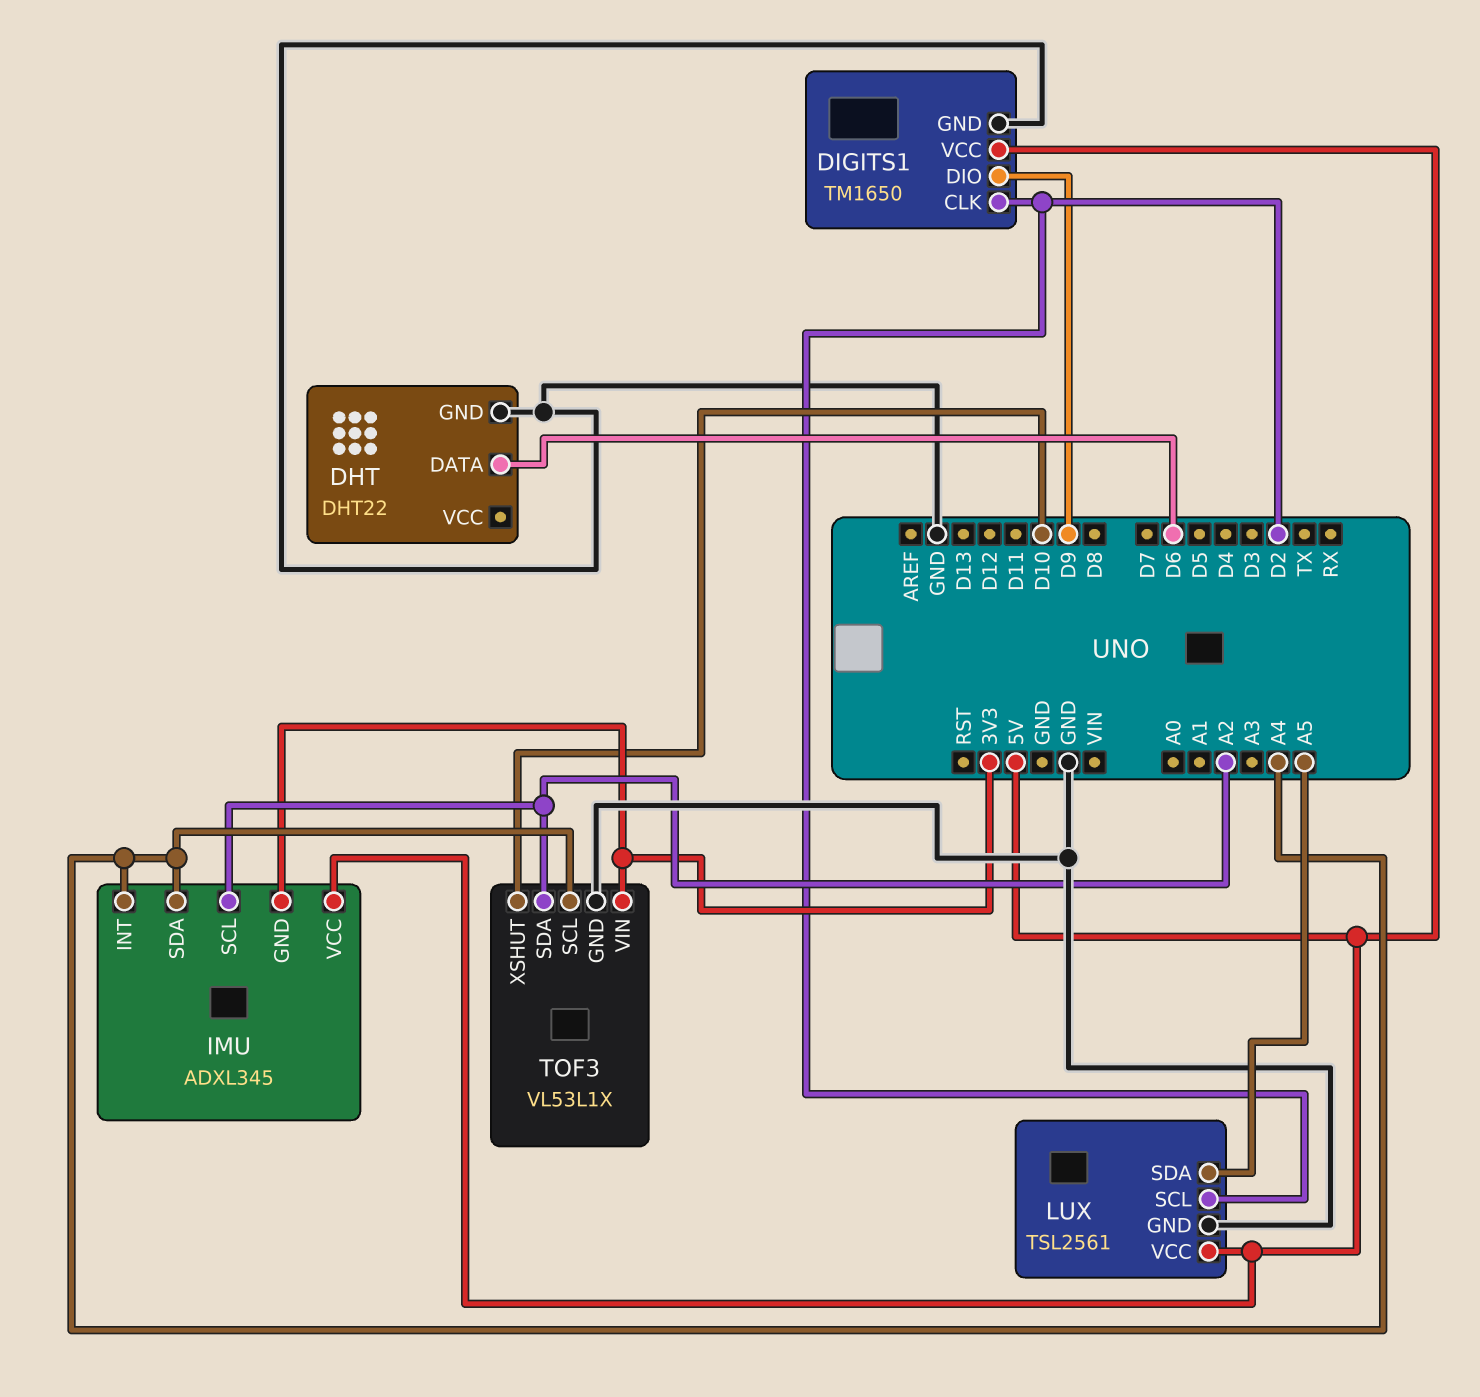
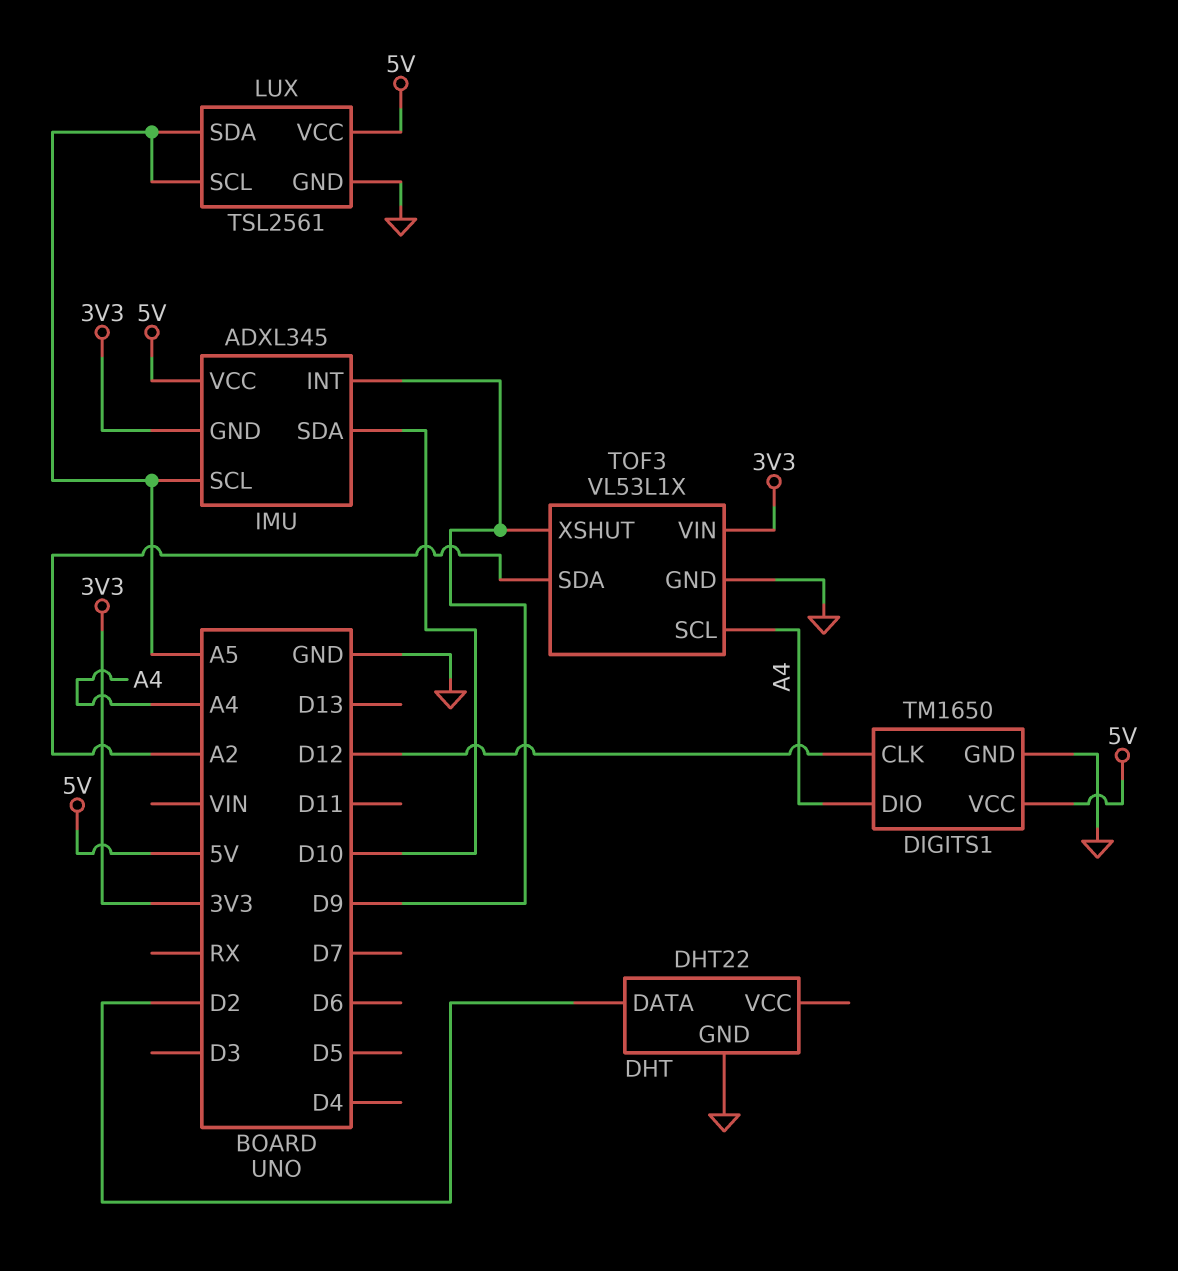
DHT pin DATA: D6 -> D2
DIGITS1 pin CLK: D2 -> D12
DIGITS1 pin DIO: D9 -> A4
IMU pin INT: A4 -> D9
IMU pin SCL: A2 -> A5
IMU pin SDA: A4 -> D10
LUX pin SCL: D2 -> A5
TOF3 pin XSHUT: D10 -> D9

